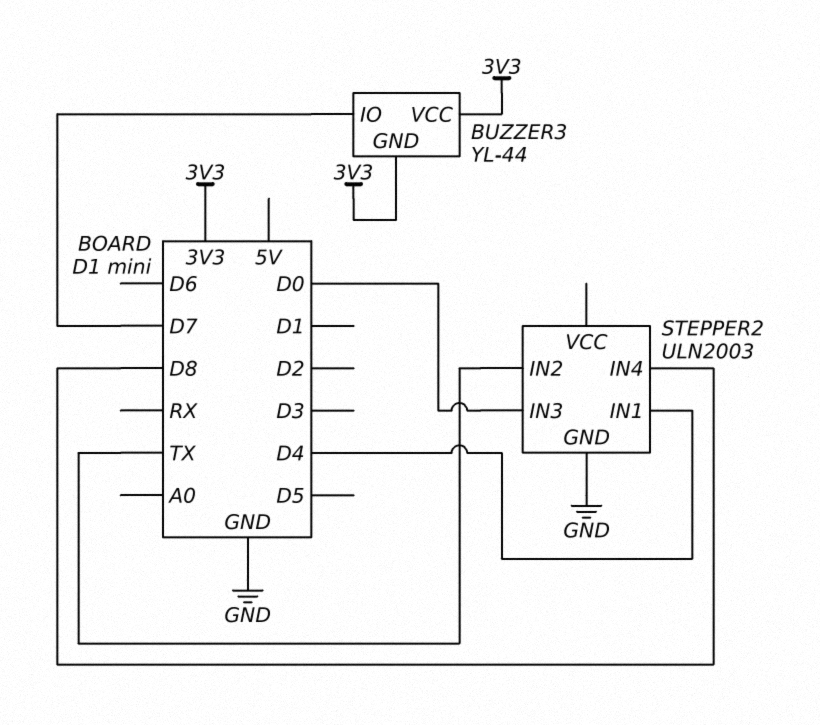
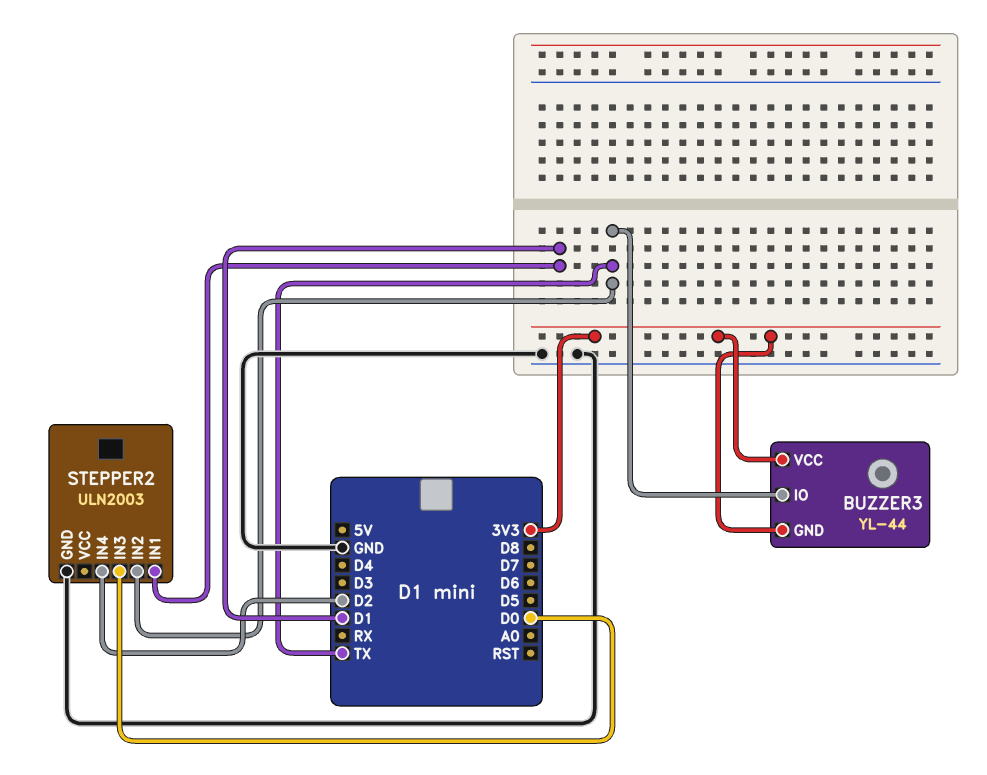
BUZZER3 pin IO: D7 -> TX
STEPPER2 pin IN1: D4 -> D1
STEPPER2 pin IN4: D8 -> D2

